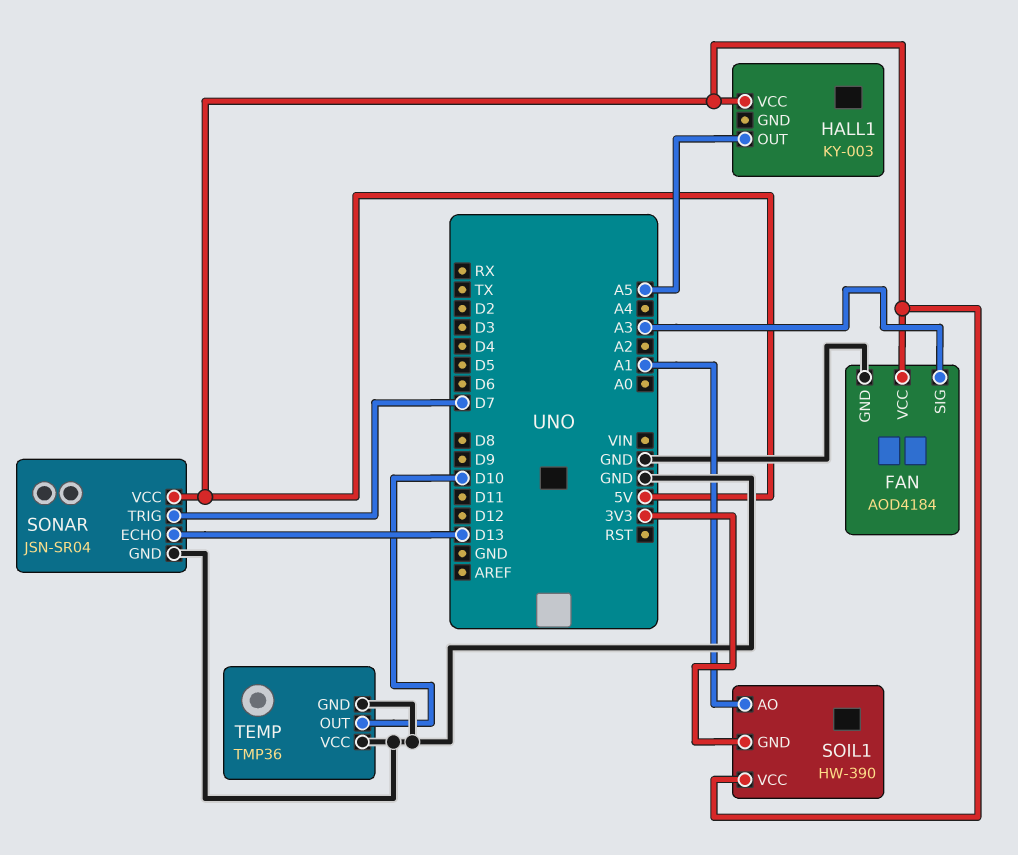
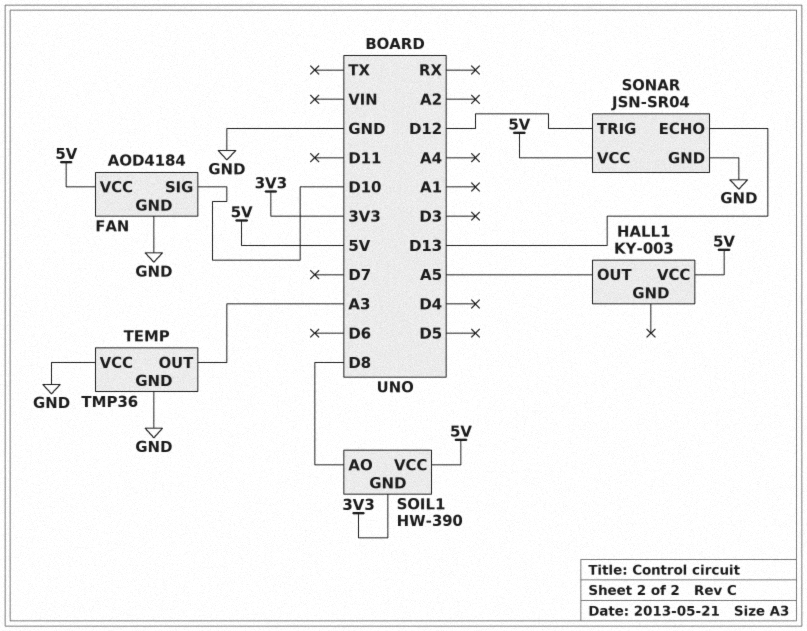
FAN pin SIG: A3 -> D10
SOIL1 pin AO: A1 -> D8
SONAR pin TRIG: D7 -> D12
TEMP pin OUT: D10 -> A3

